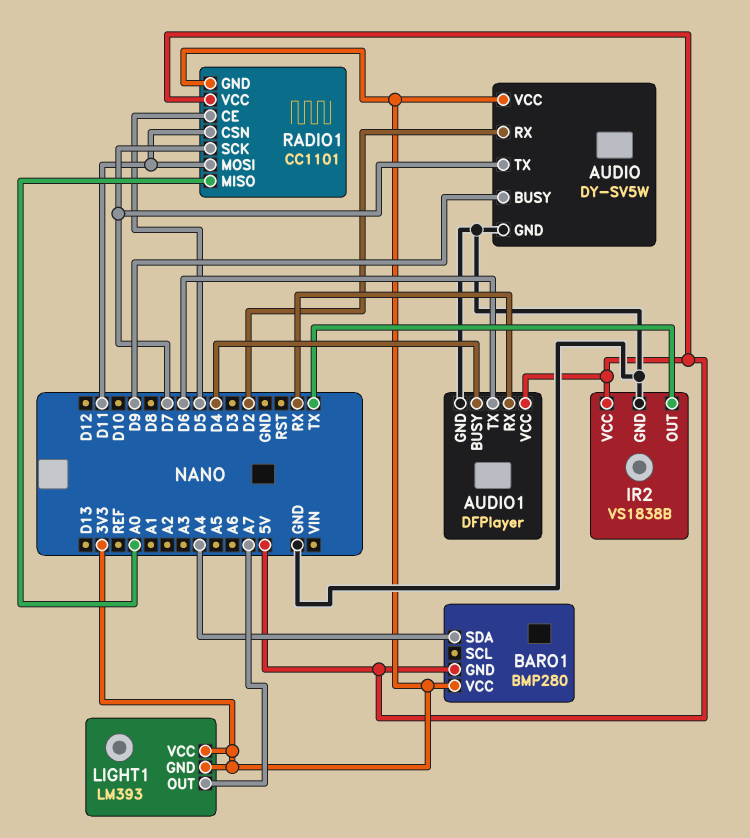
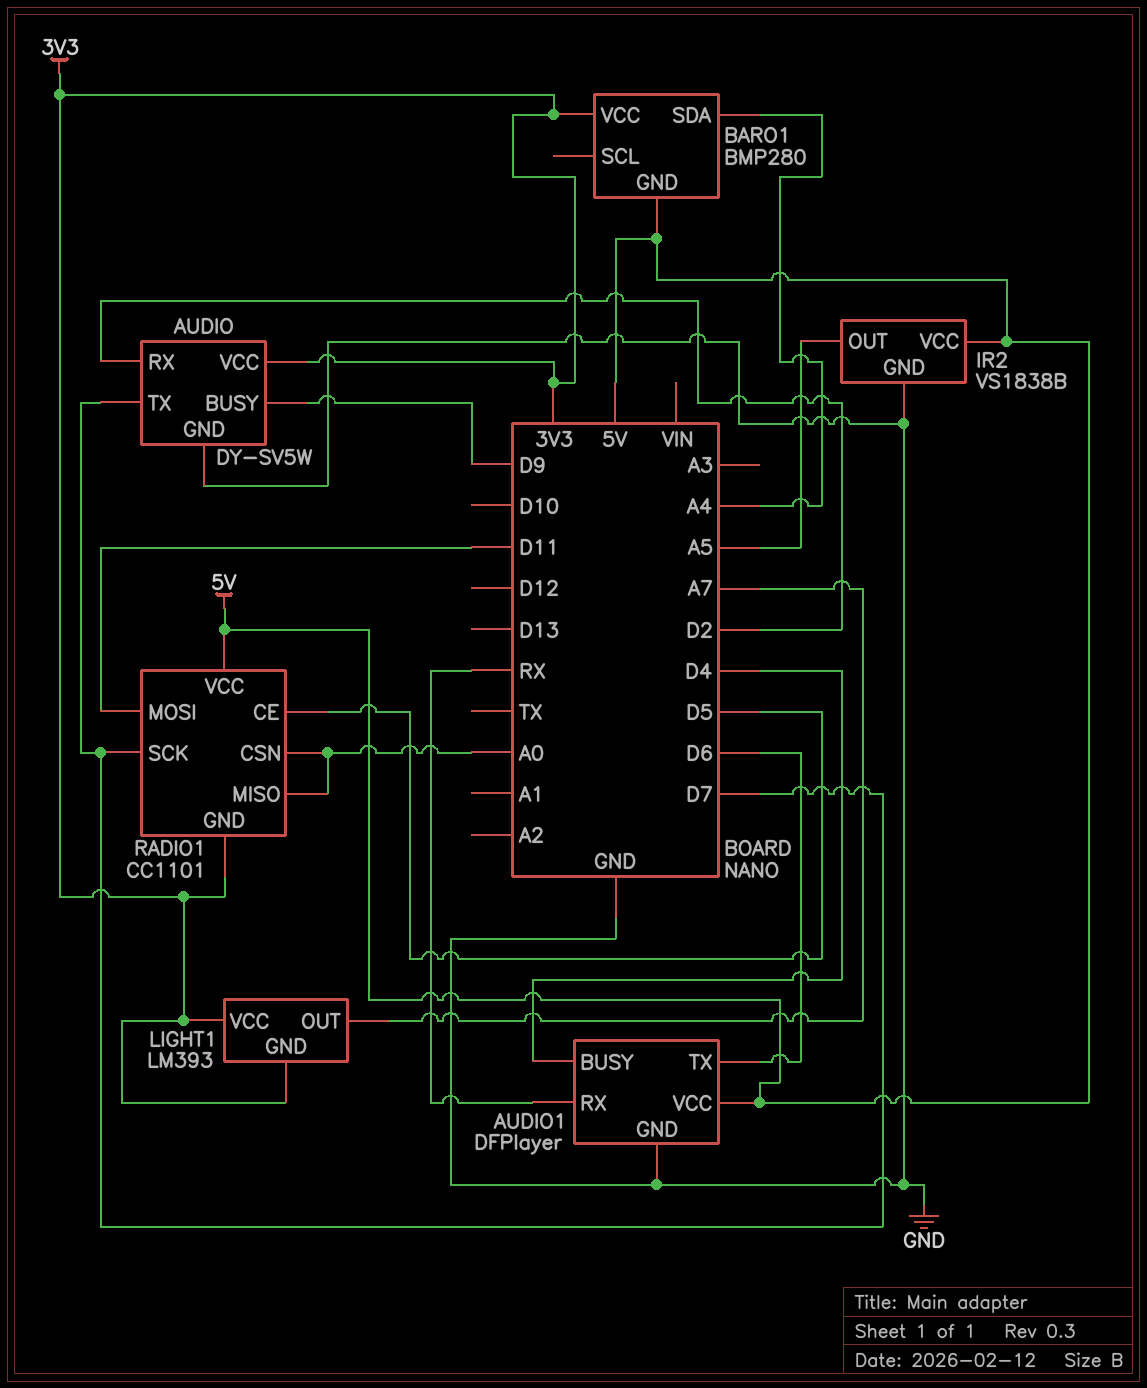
IR2 pin OUT: TX -> A5
RADIO1 pin CSN: D11 -> A0

